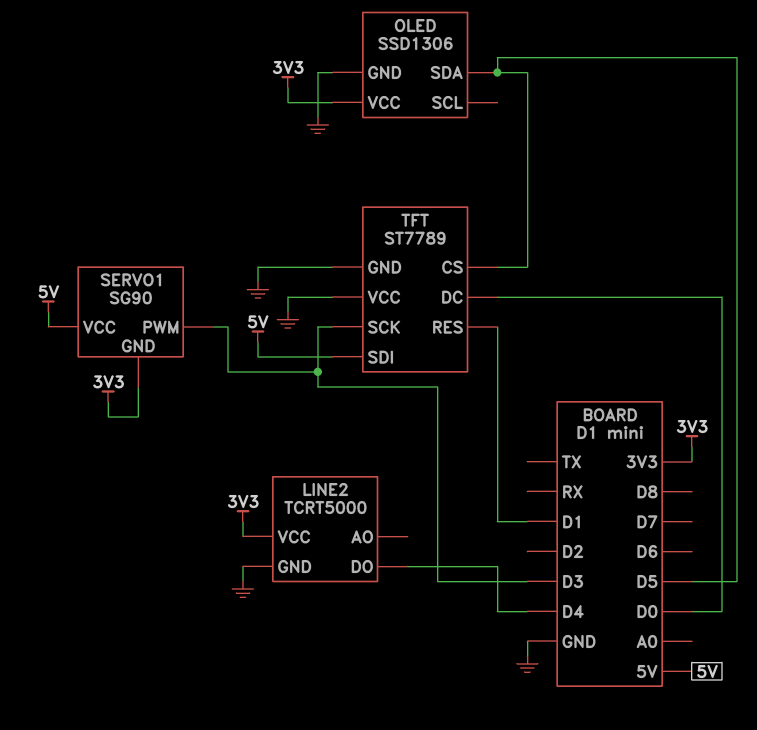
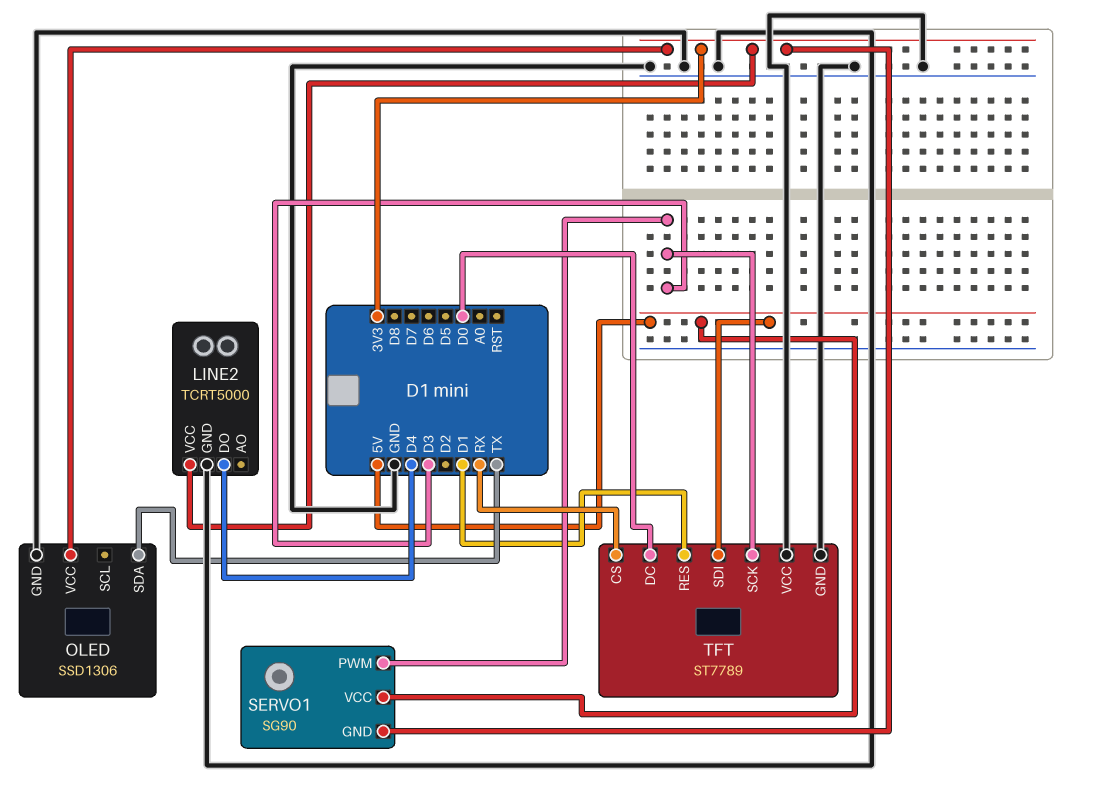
OLED pin SDA: D5 -> TX
TFT pin CS: D5 -> RX

